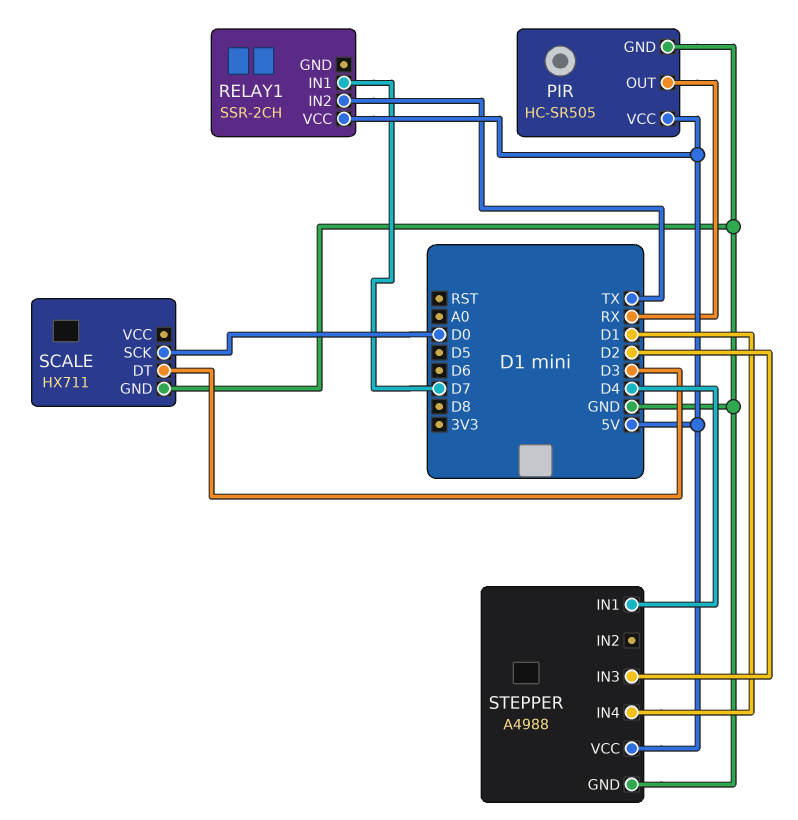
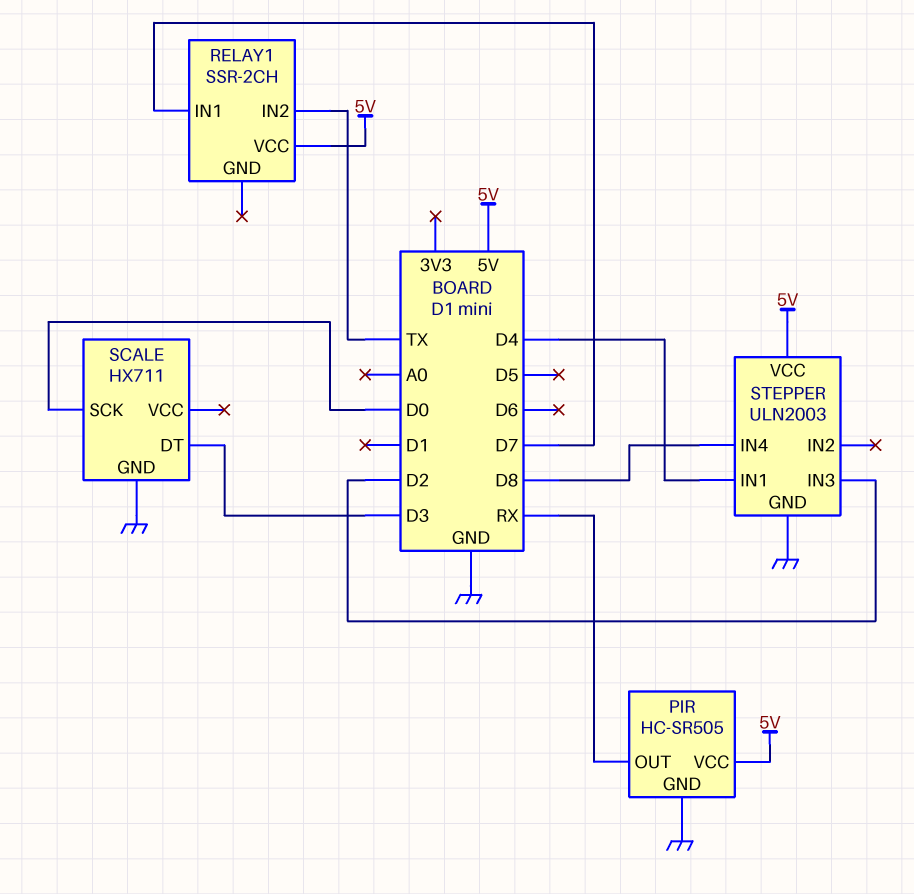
STEPPER: A4988 -> ULN2003
STEPPER pin IN4: D1 -> D8

